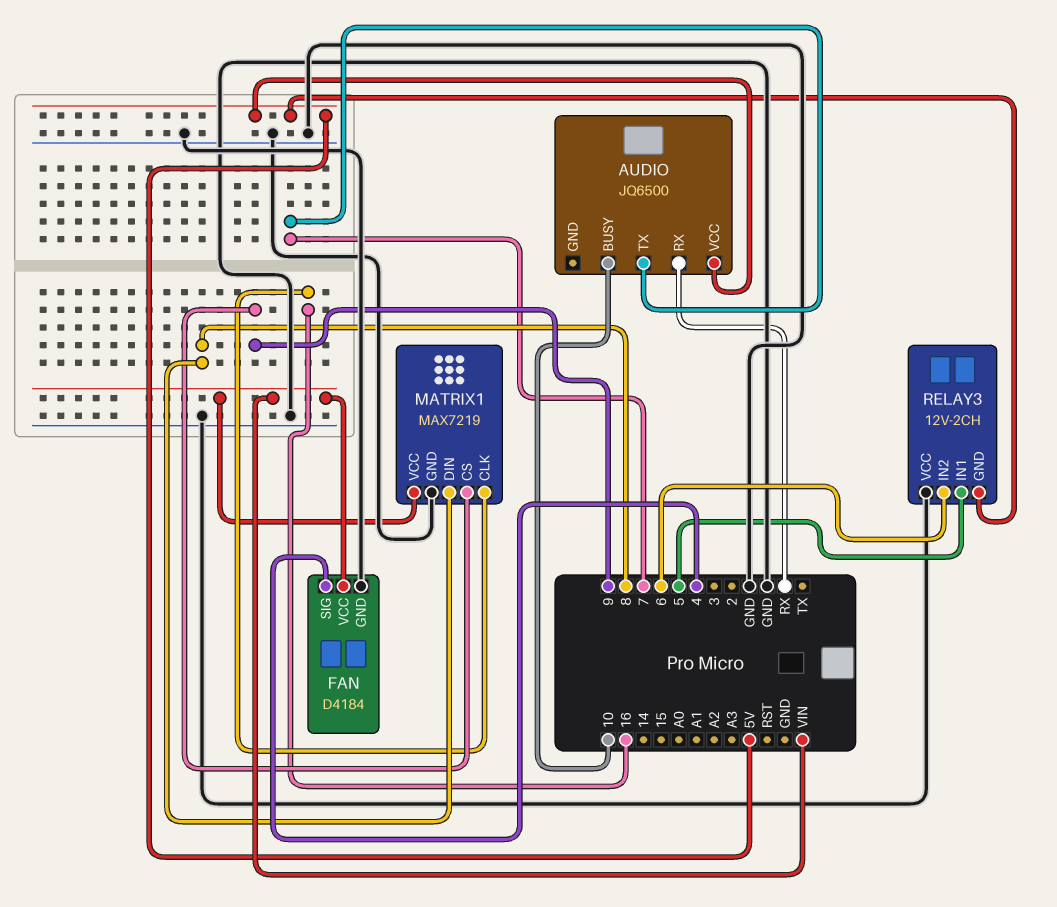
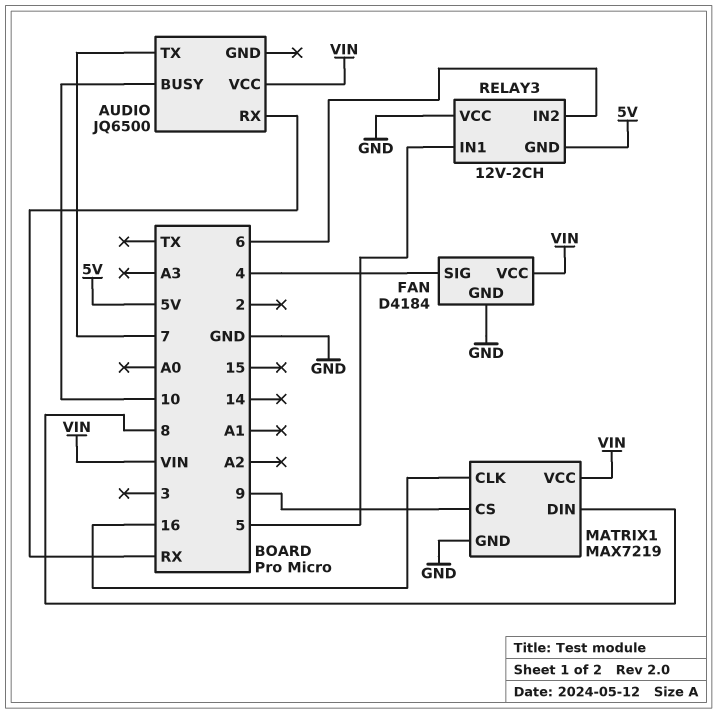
AUDIO pin VCC: 5V -> VIN

